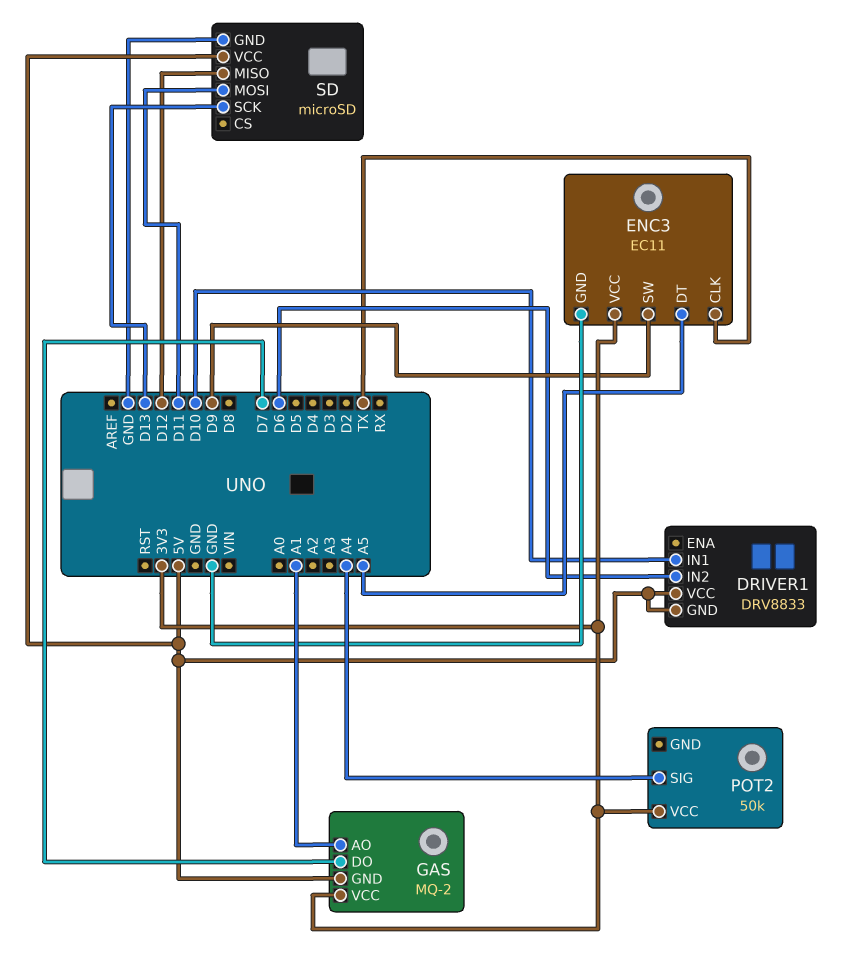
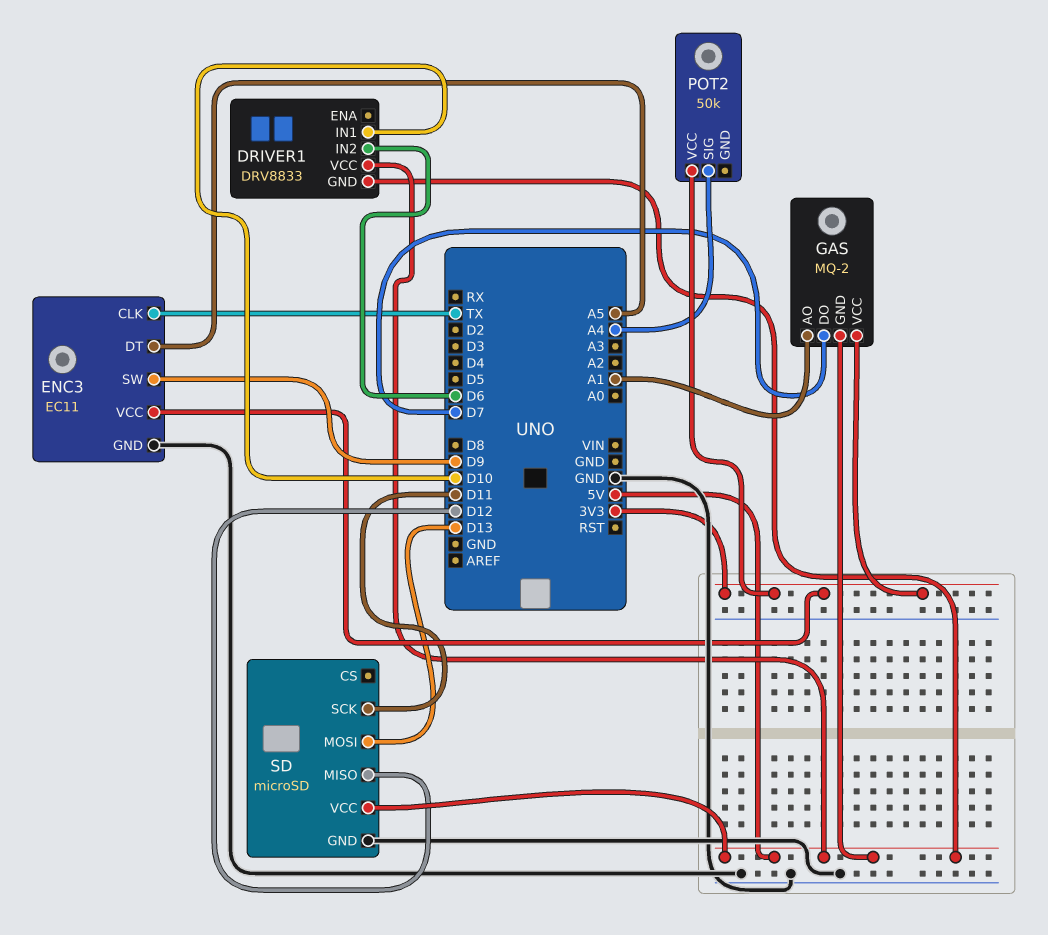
SD pin MOSI: D11 -> D13
SD pin SCK: D13 -> D11

